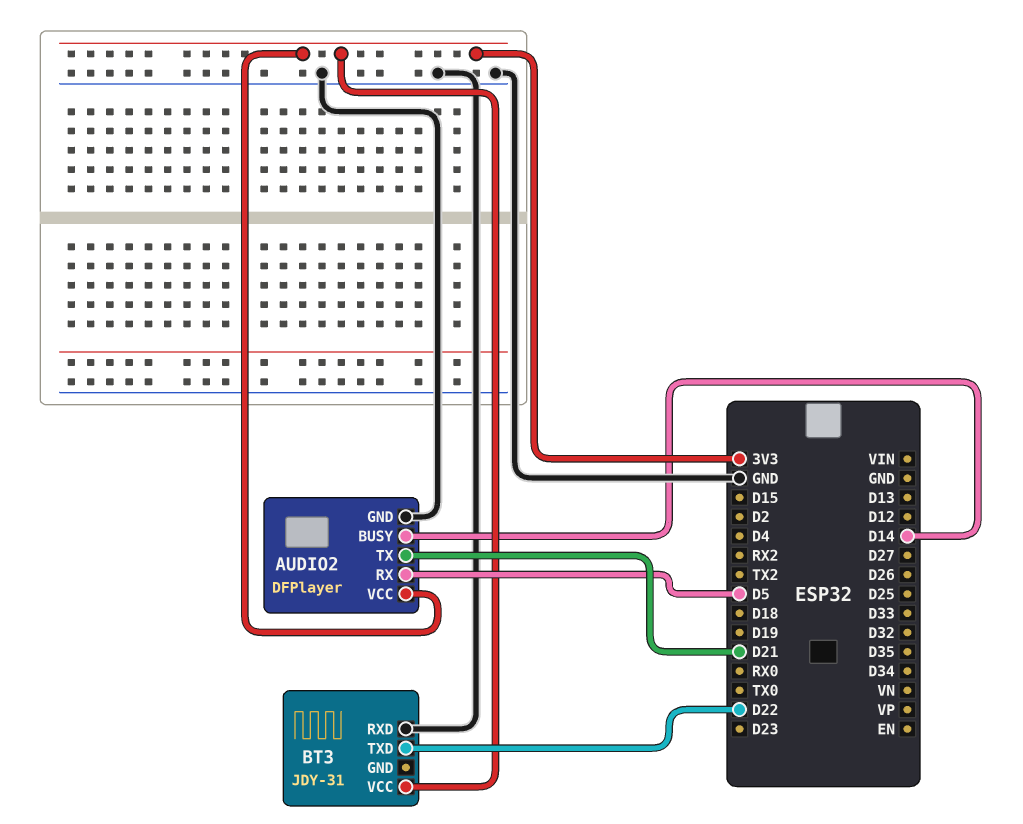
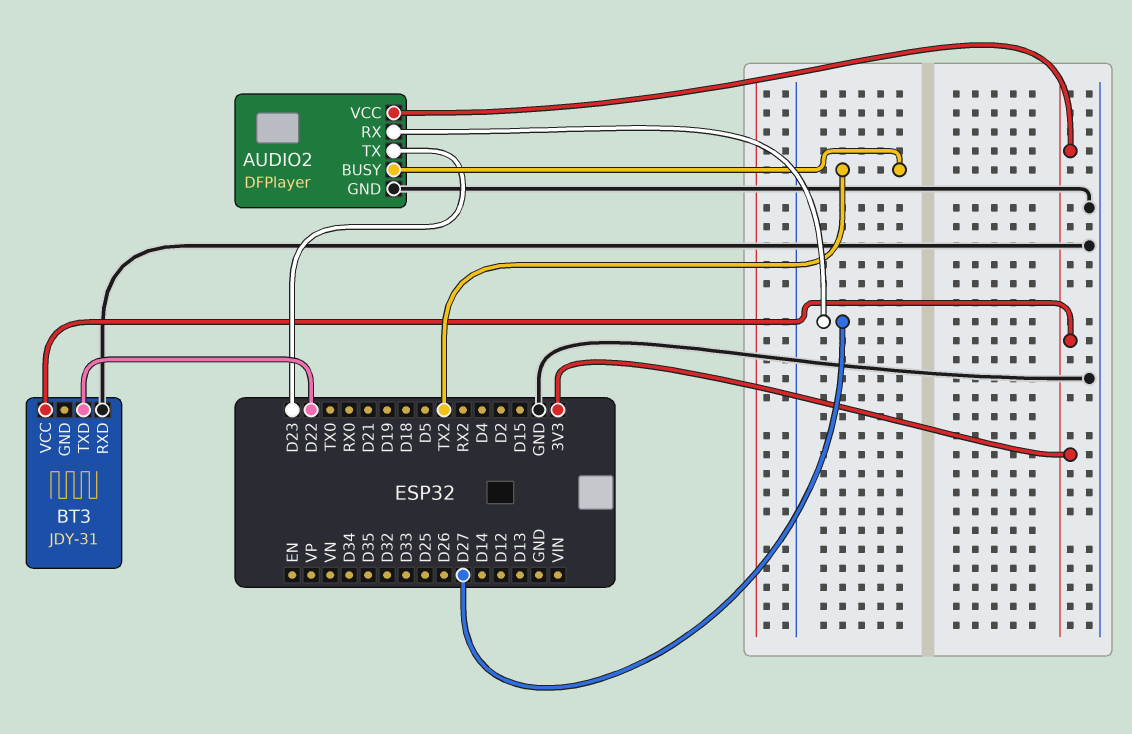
AUDIO2 pin BUSY: D14 -> TX2
AUDIO2 pin RX: D5 -> D27
AUDIO2 pin TX: D21 -> D23

